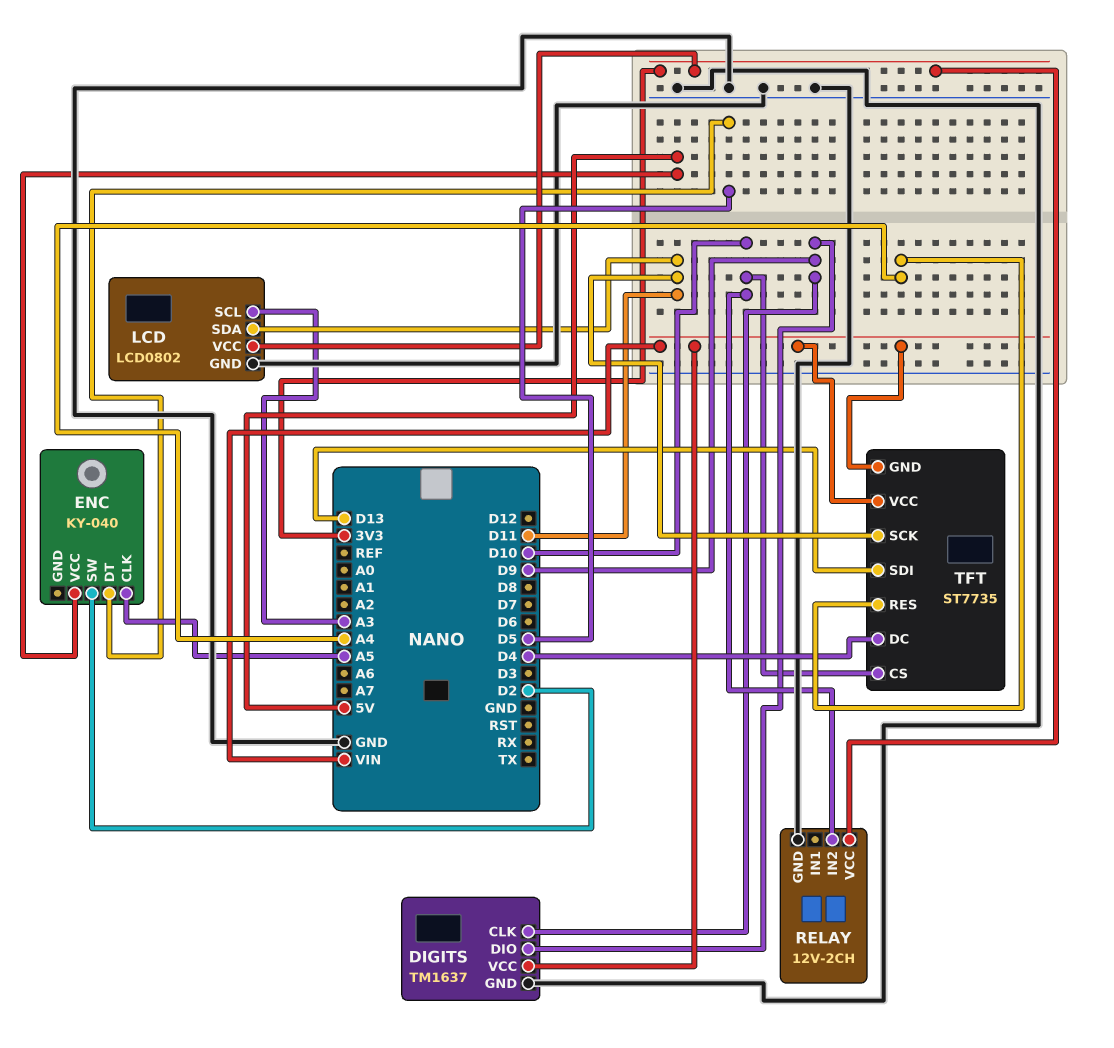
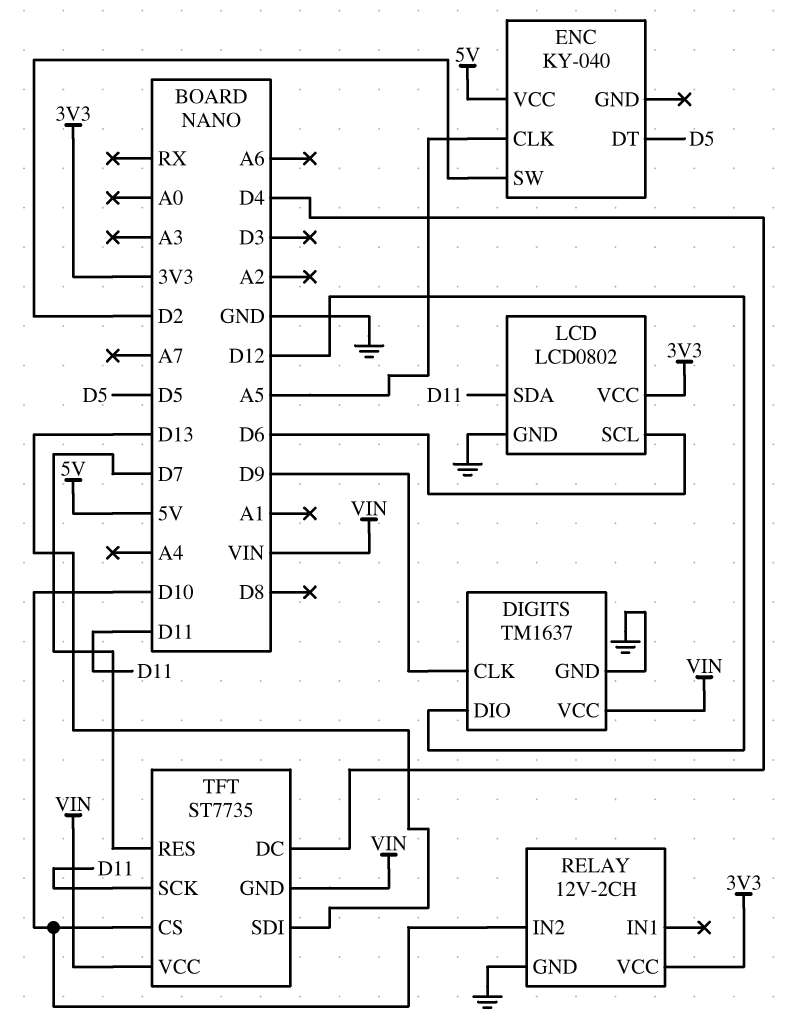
DIGITS pin DIO: D9 -> D12
LCD pin SCL: A3 -> D6
TFT pin RES: A4 -> D7

